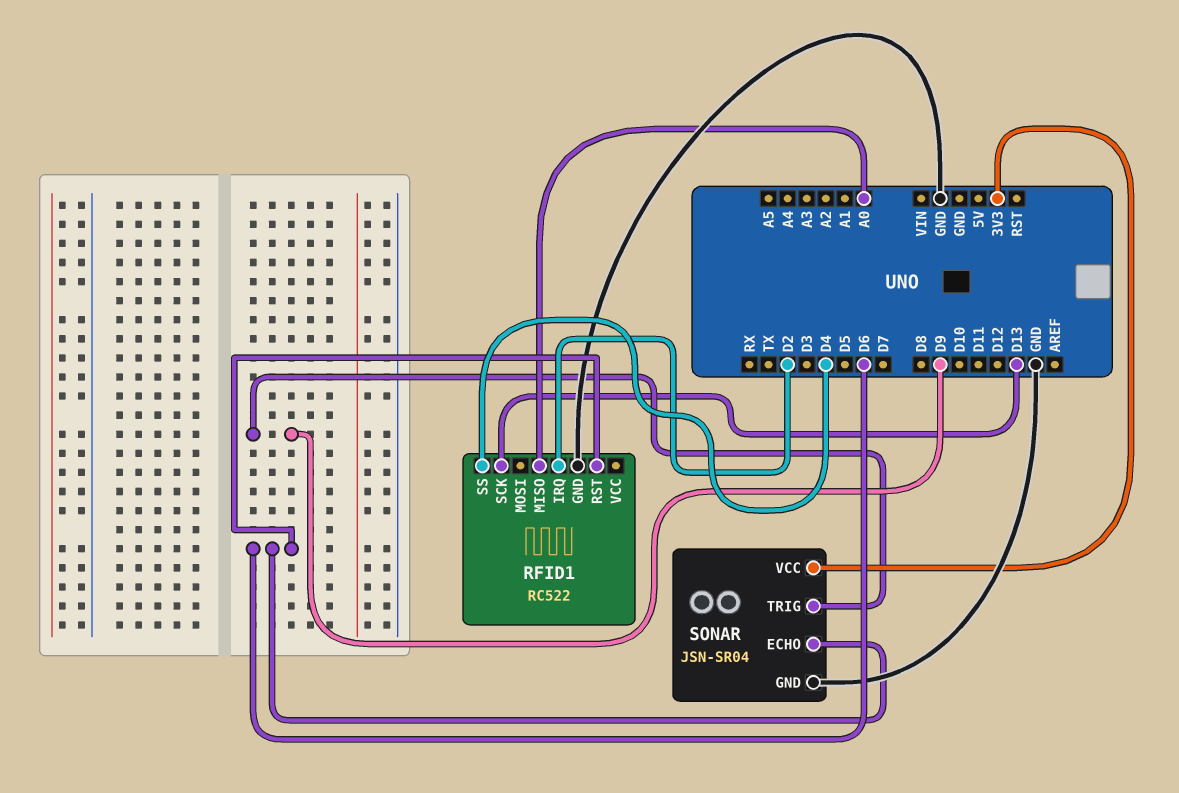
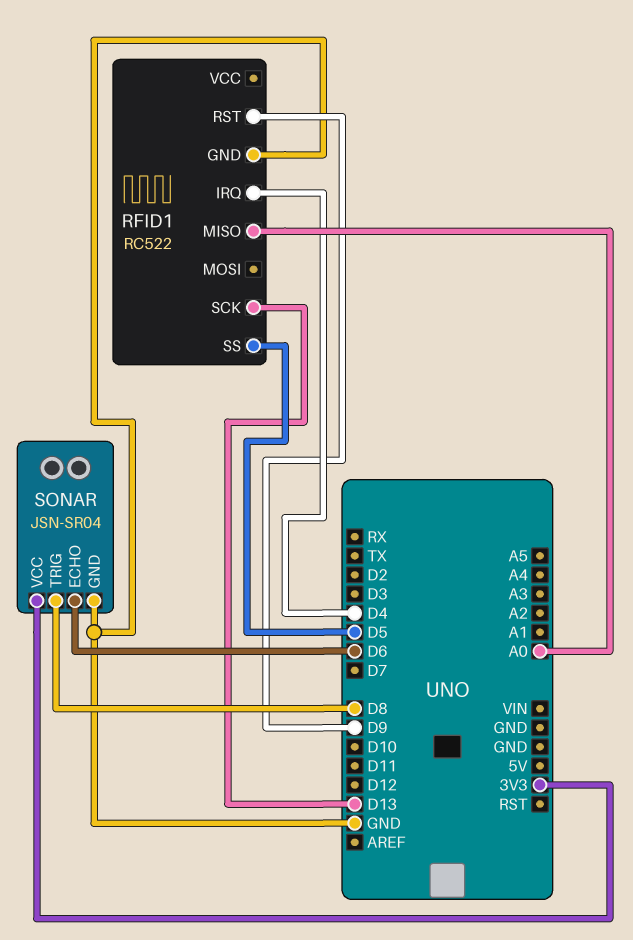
RFID1 pin IRQ: D2 -> D4
RFID1 pin RST: D6 -> D9
RFID1 pin SS: D4 -> D5
SONAR pin TRIG: D9 -> D8

